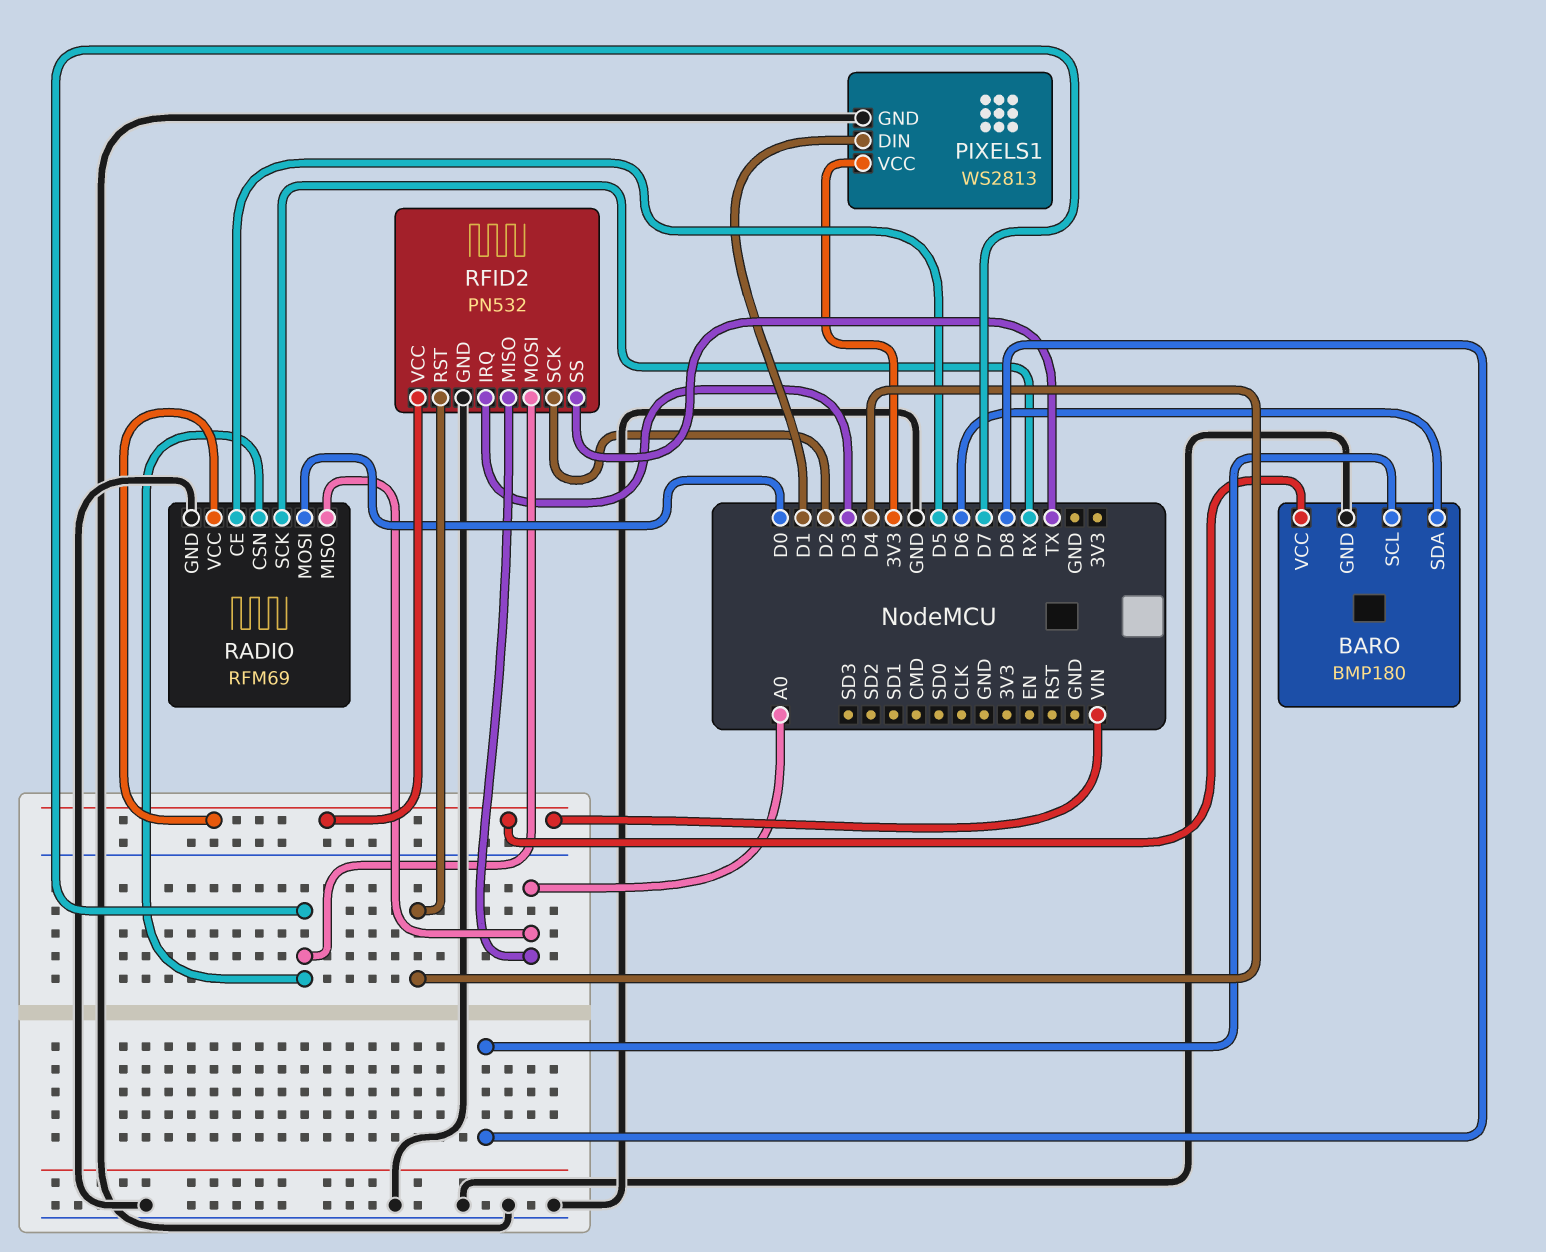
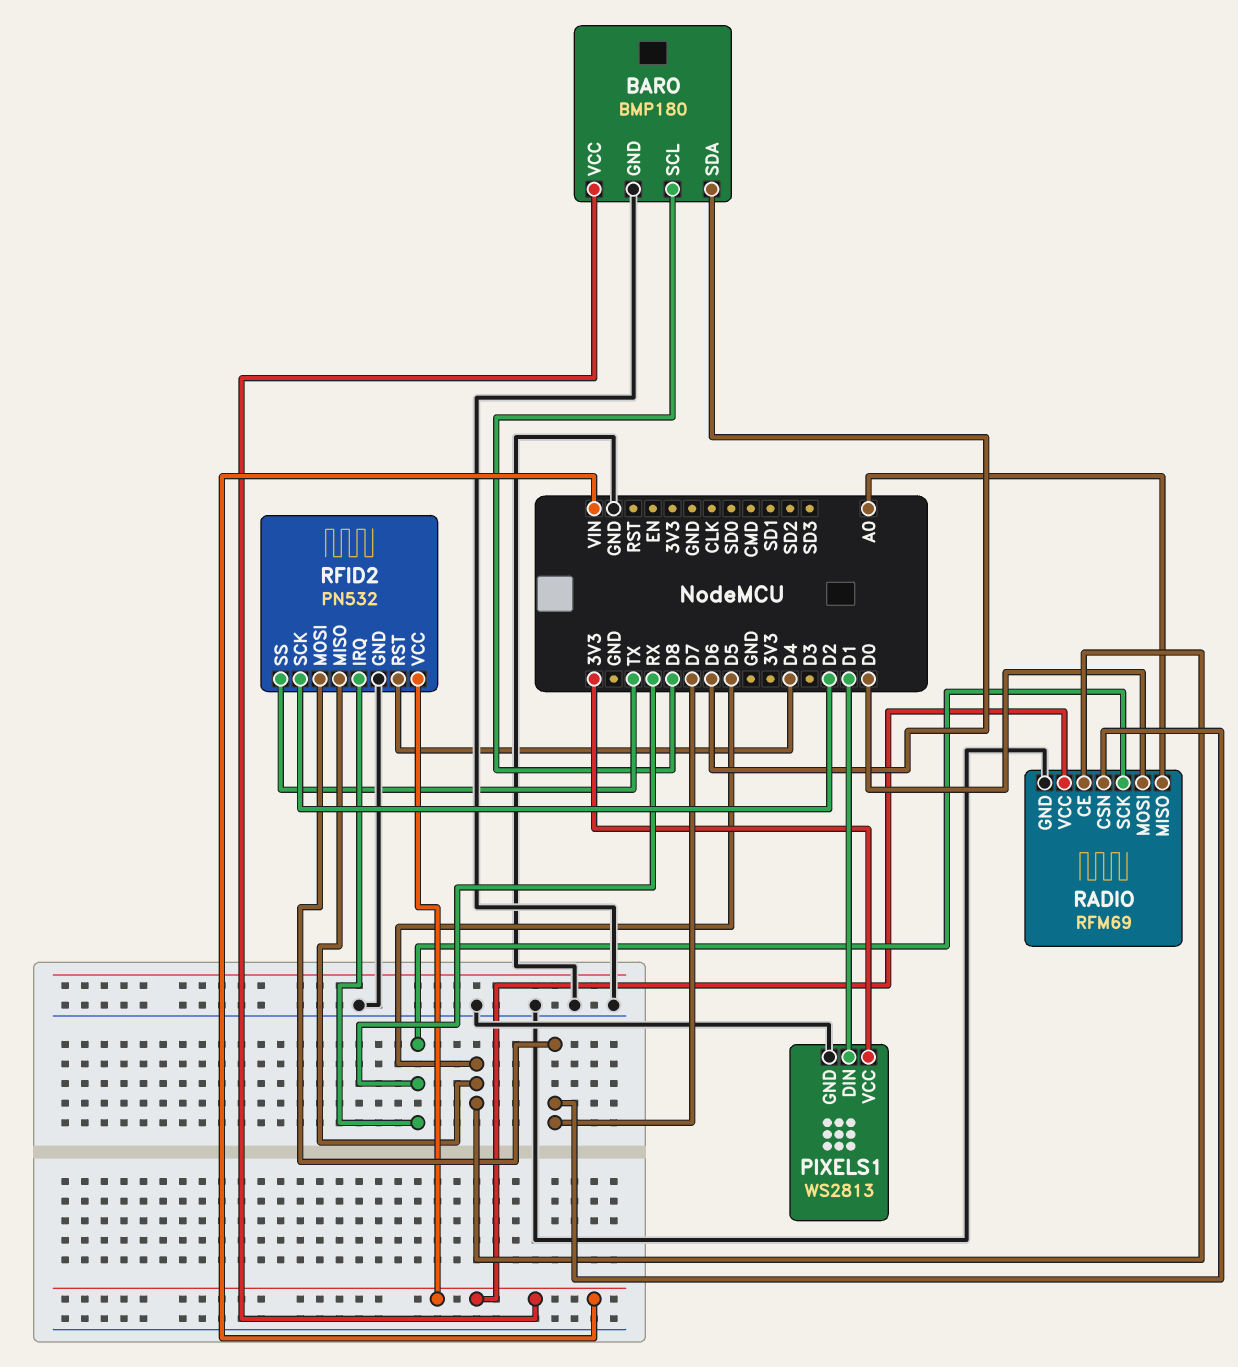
RFID2 pin IRQ: D3 -> RX
RFID2 pin MISO: A0 -> D5

